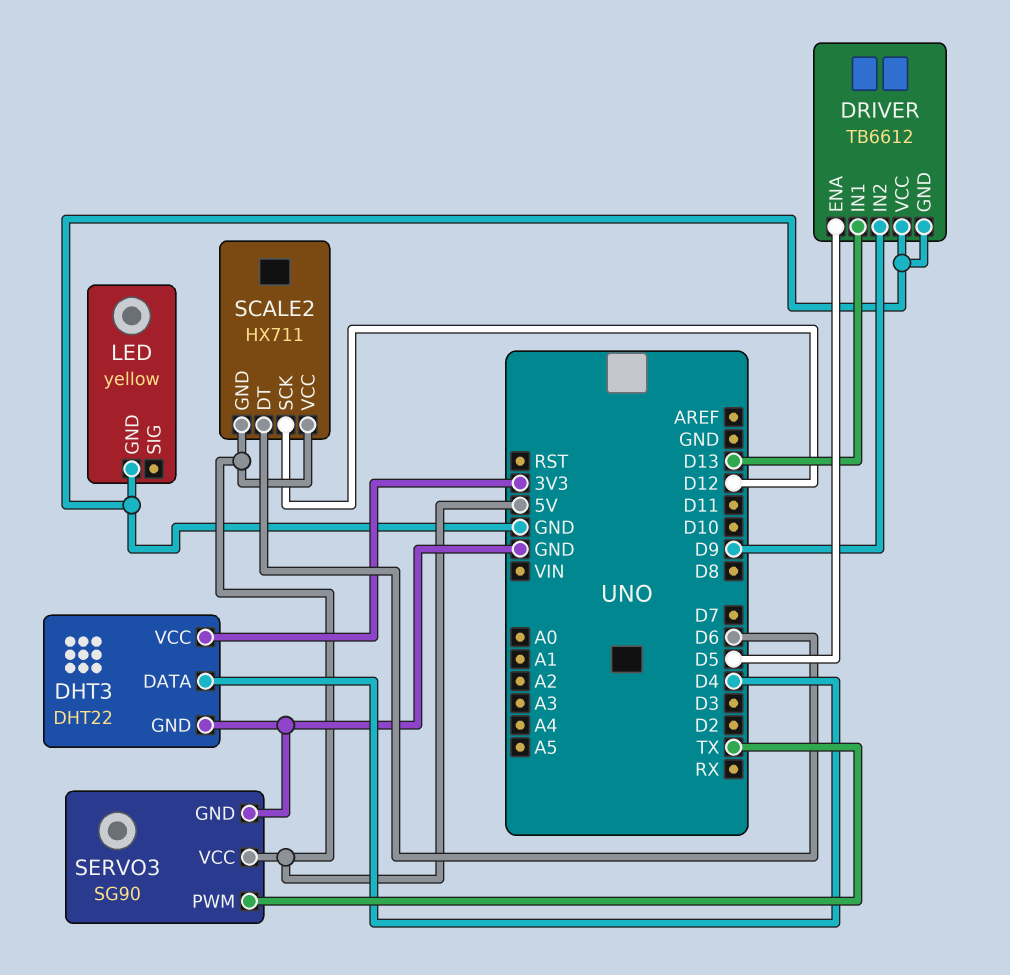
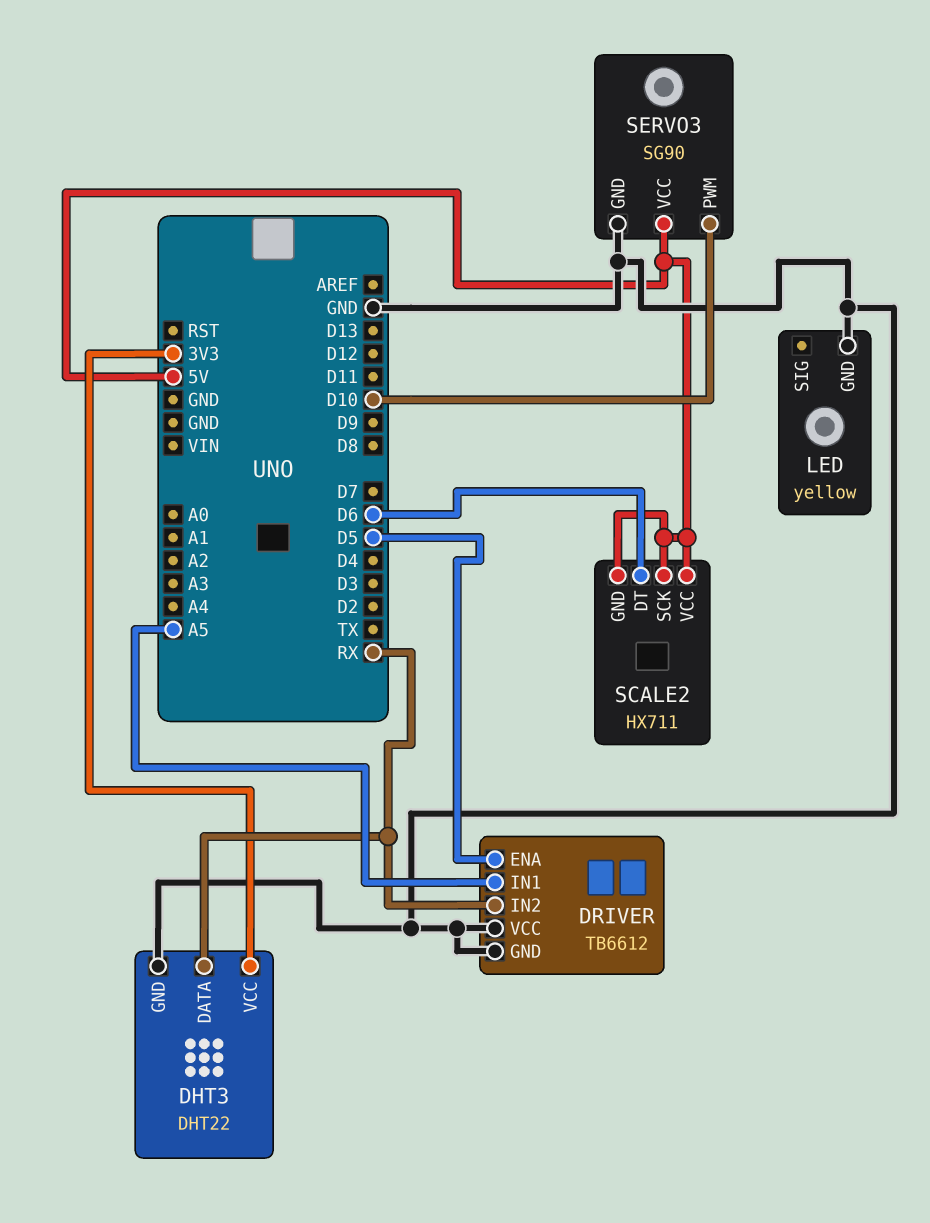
DHT3 pin DATA: D4 -> RX
DRIVER pin IN1: D13 -> A5
DRIVER pin IN2: D9 -> RX
SCALE2 pin SCK: D12 -> 5V
SERVO3 pin PWM: TX -> D10

